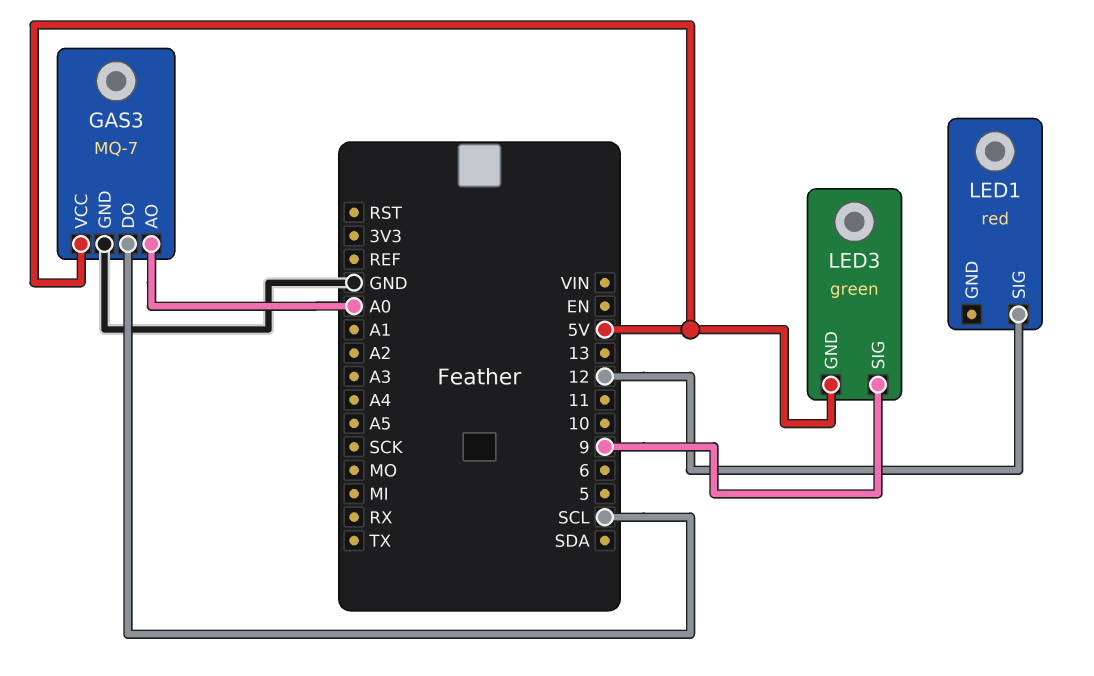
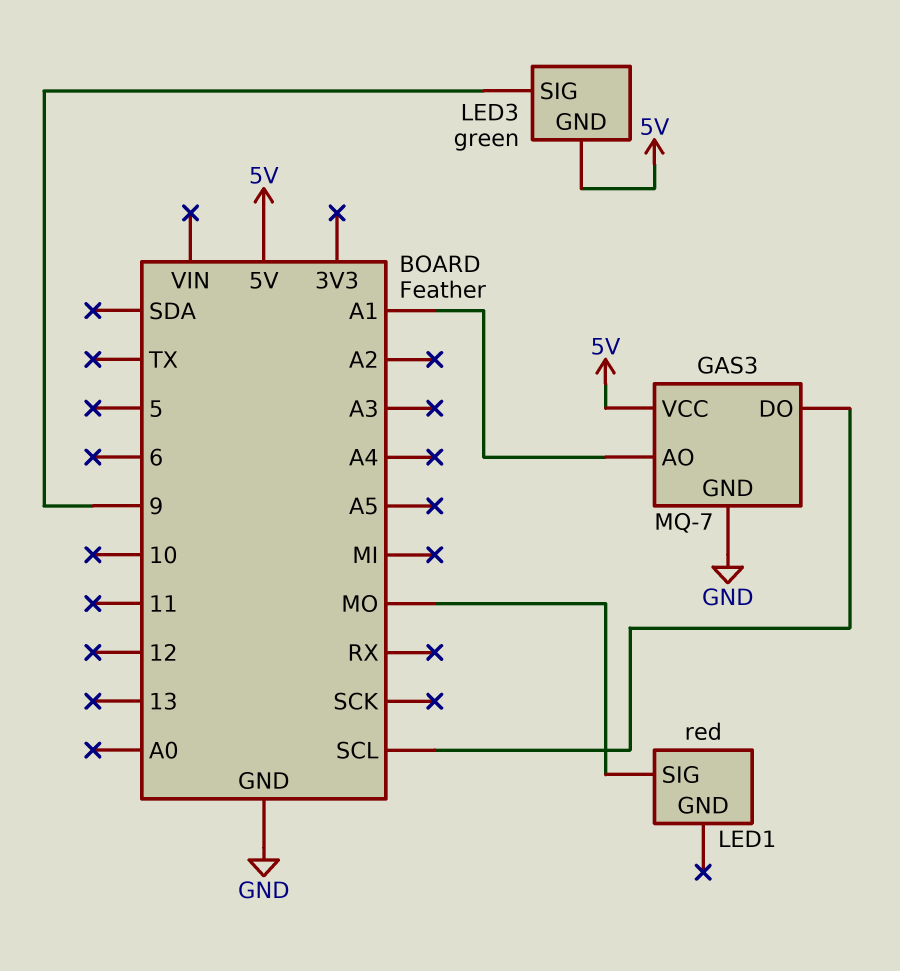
GAS3 pin AO: A0 -> A1
LED1 pin SIG: 12 -> MO

